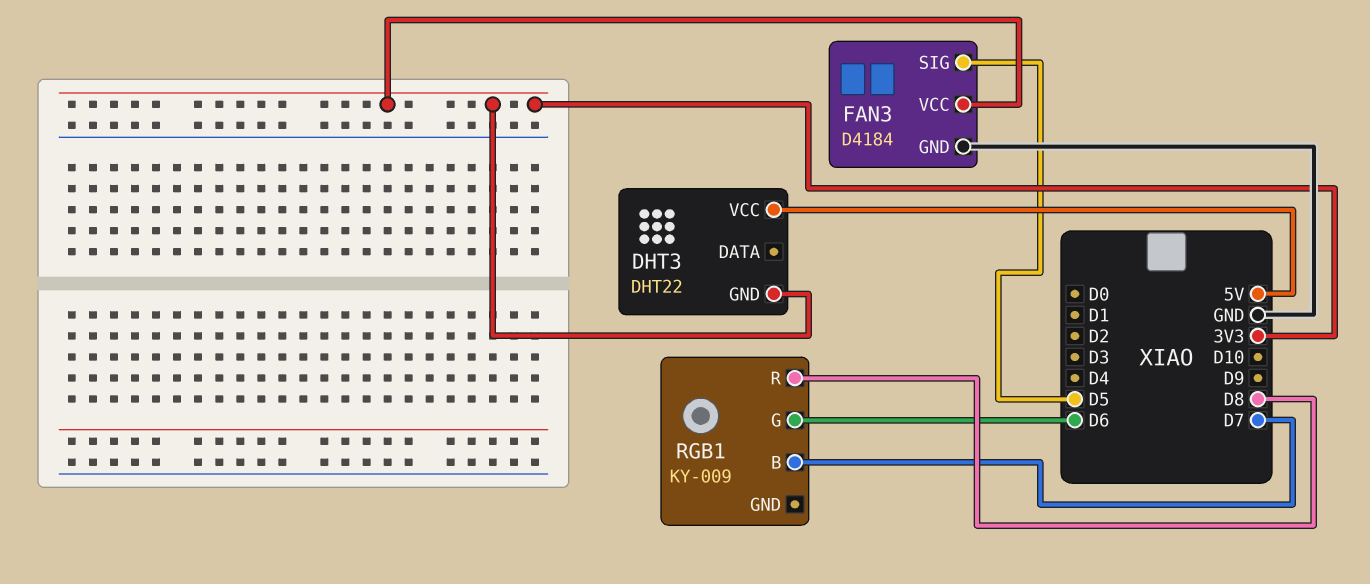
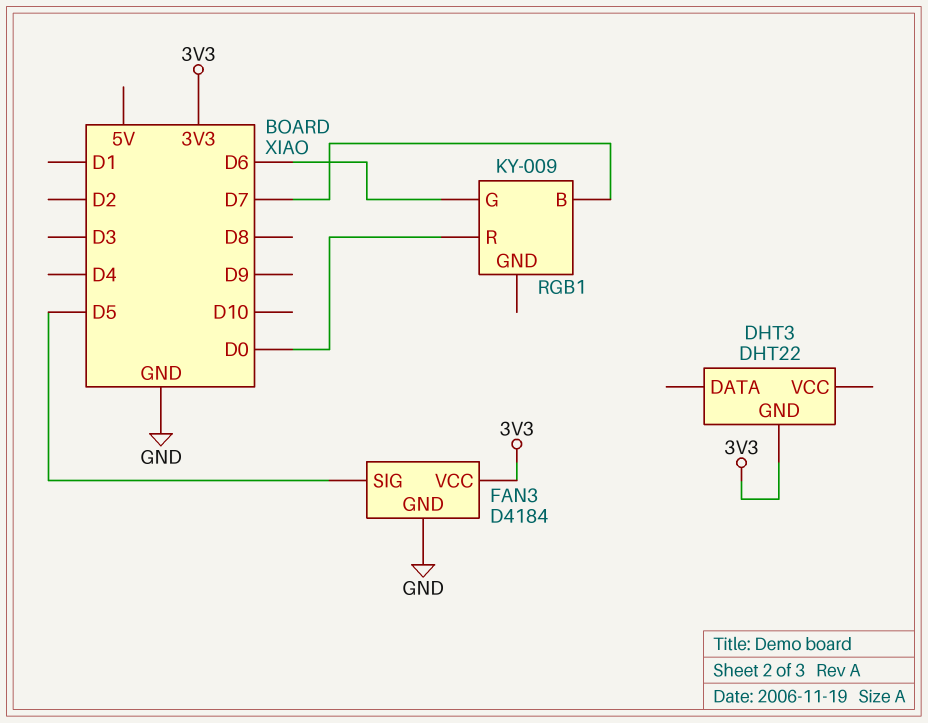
DHT3 pin VCC: 5V -> none
RGB1 pin R: D8 -> D0

